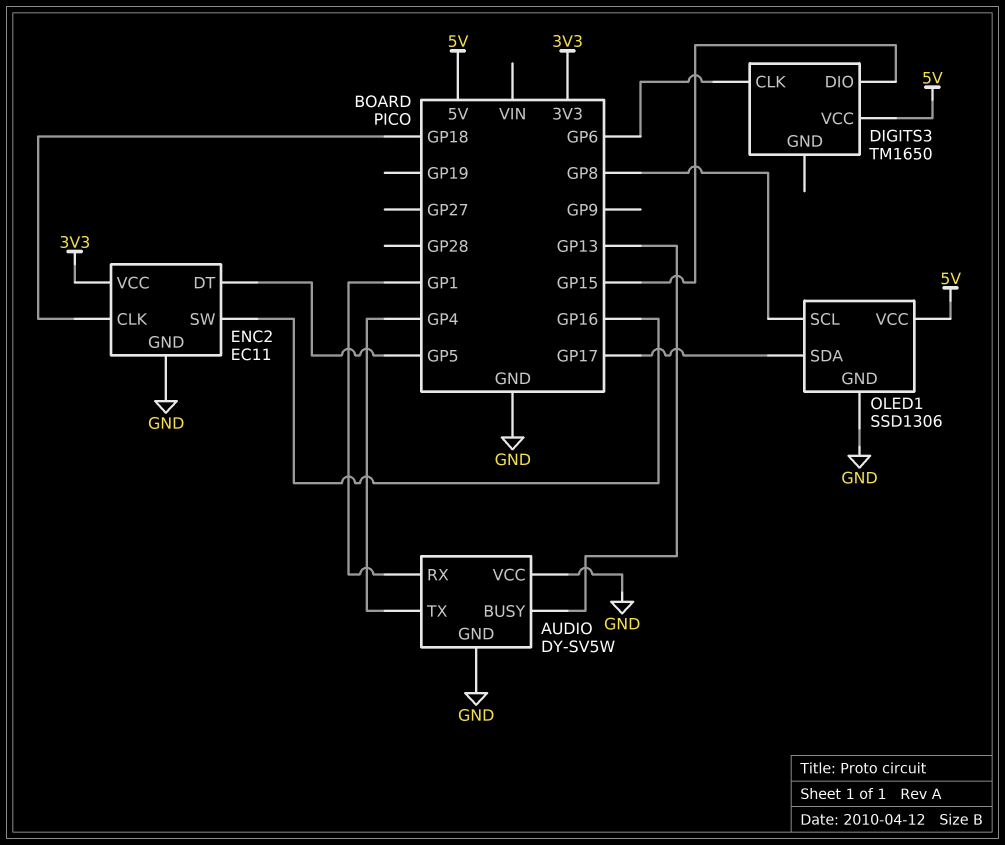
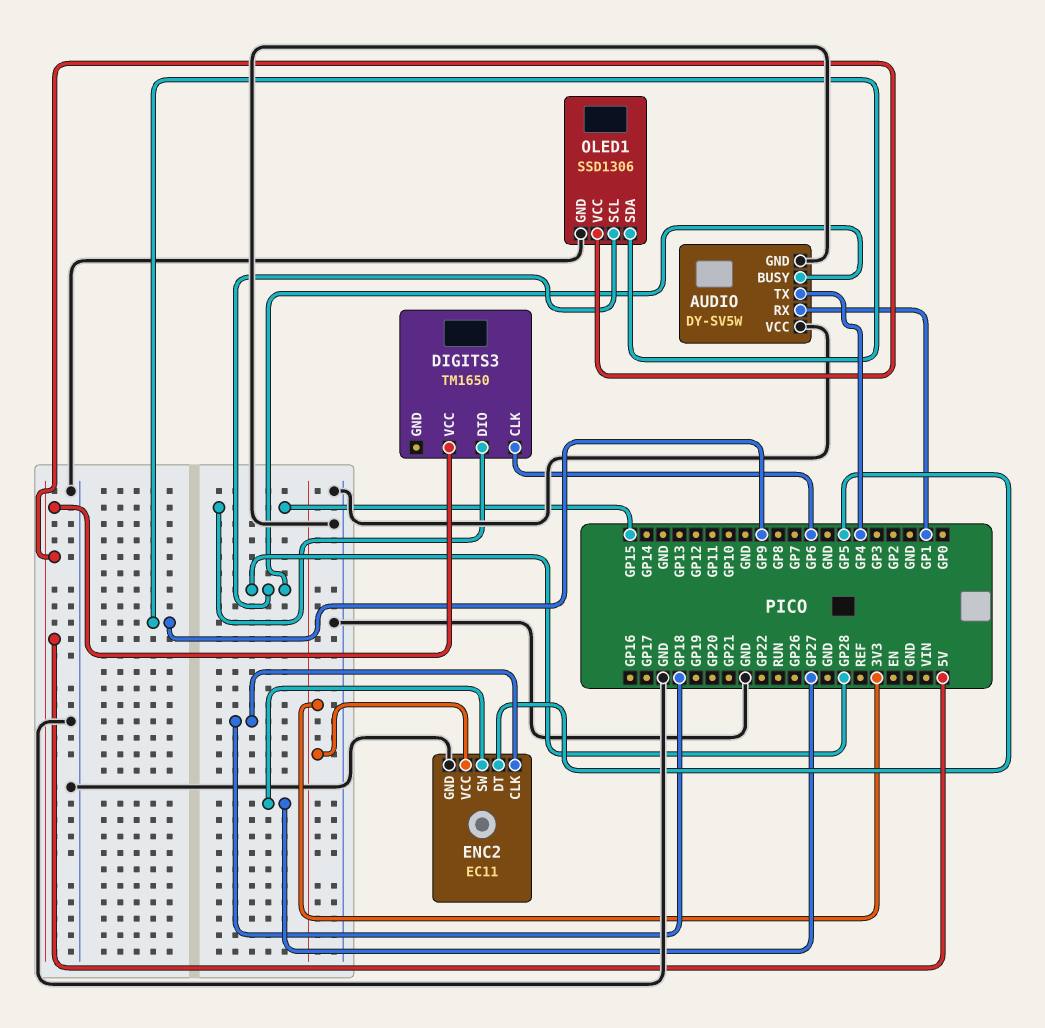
AUDIO pin BUSY: GP13 -> GP28
ENC2 pin SW: GP16 -> GP27
OLED1 pin SCL: GP8 -> GP28
OLED1 pin SDA: GP17 -> GP9

